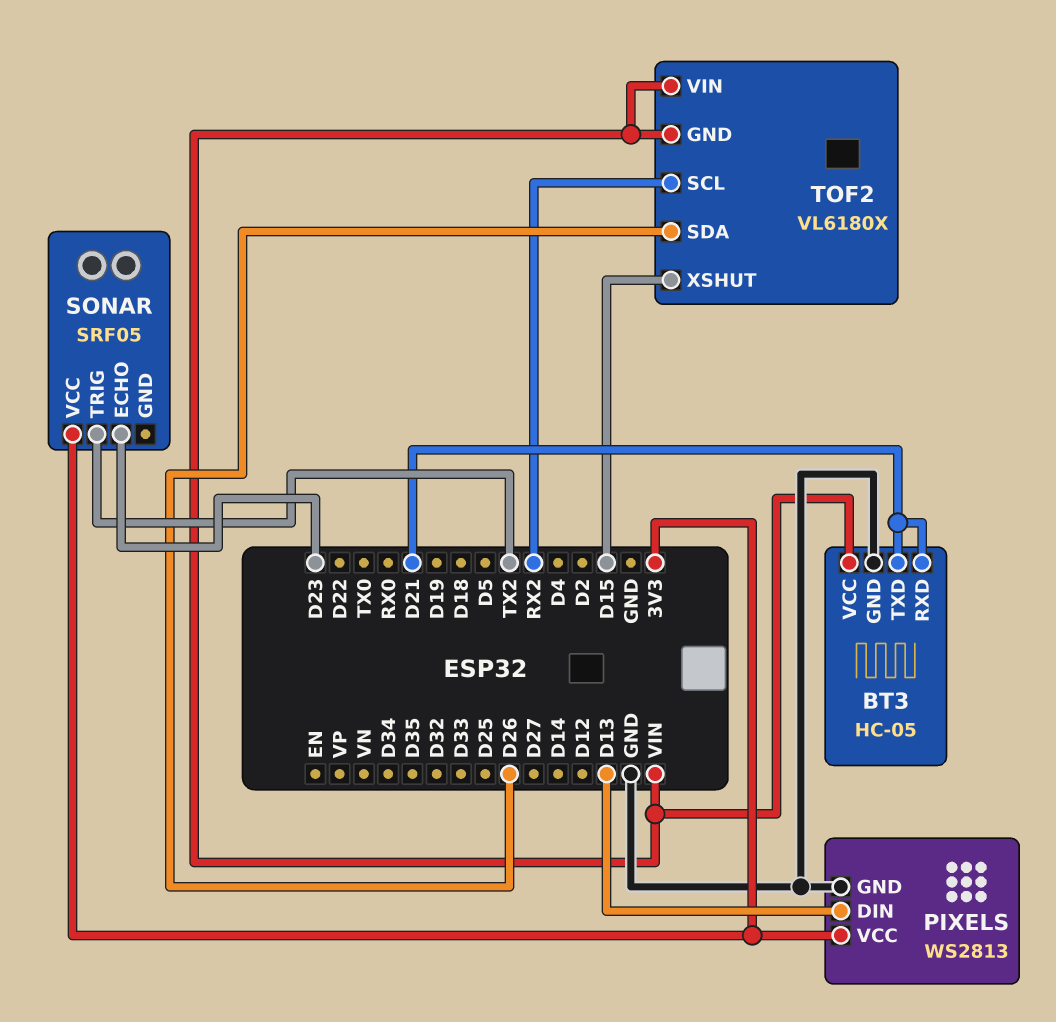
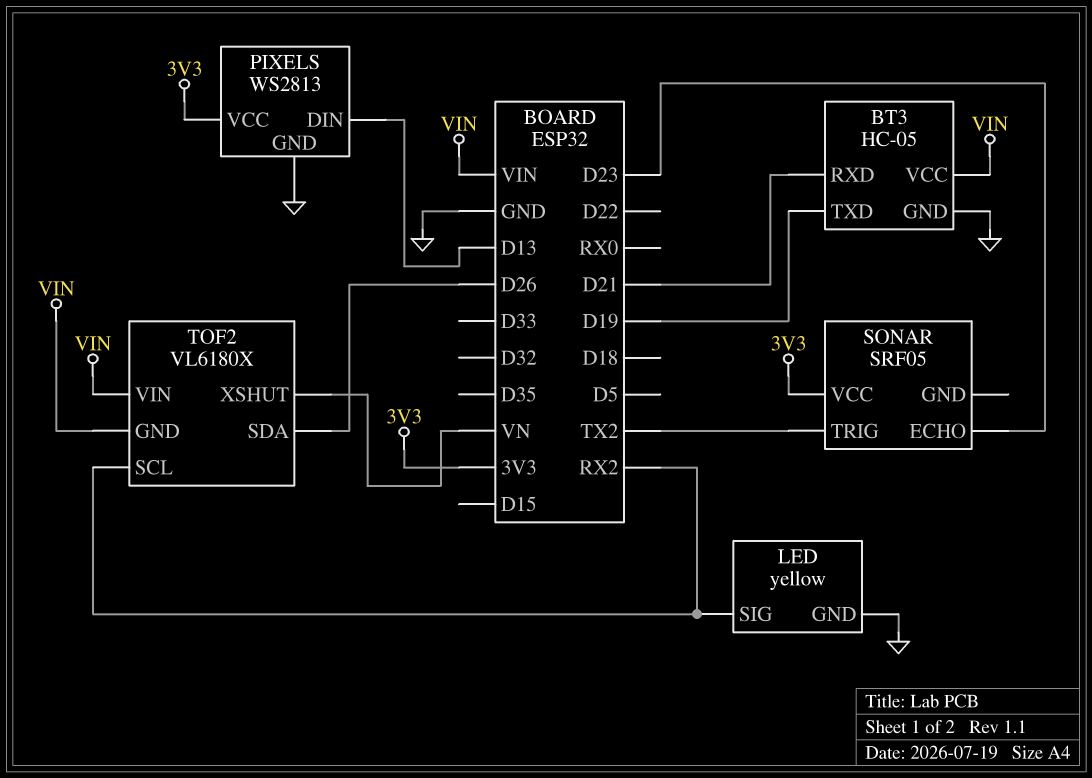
BT3 pin TXD: D21 -> D19
LED: none -> yellow
LED pin GND: none -> GND
LED pin SIG: none -> RX2
TOF2 pin XSHUT: D15 -> VN

